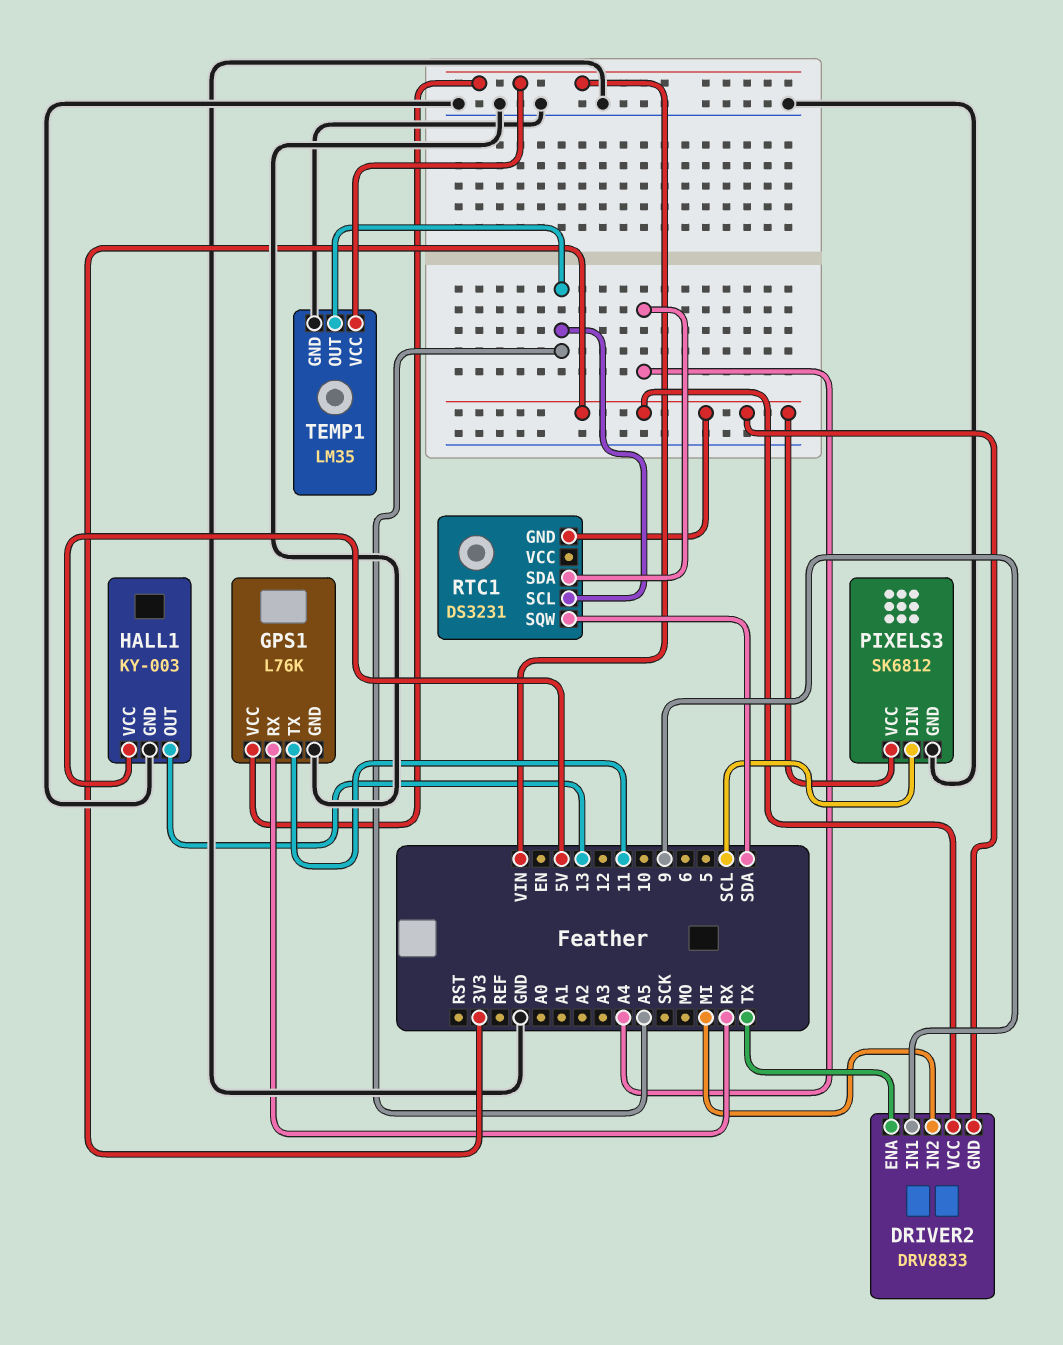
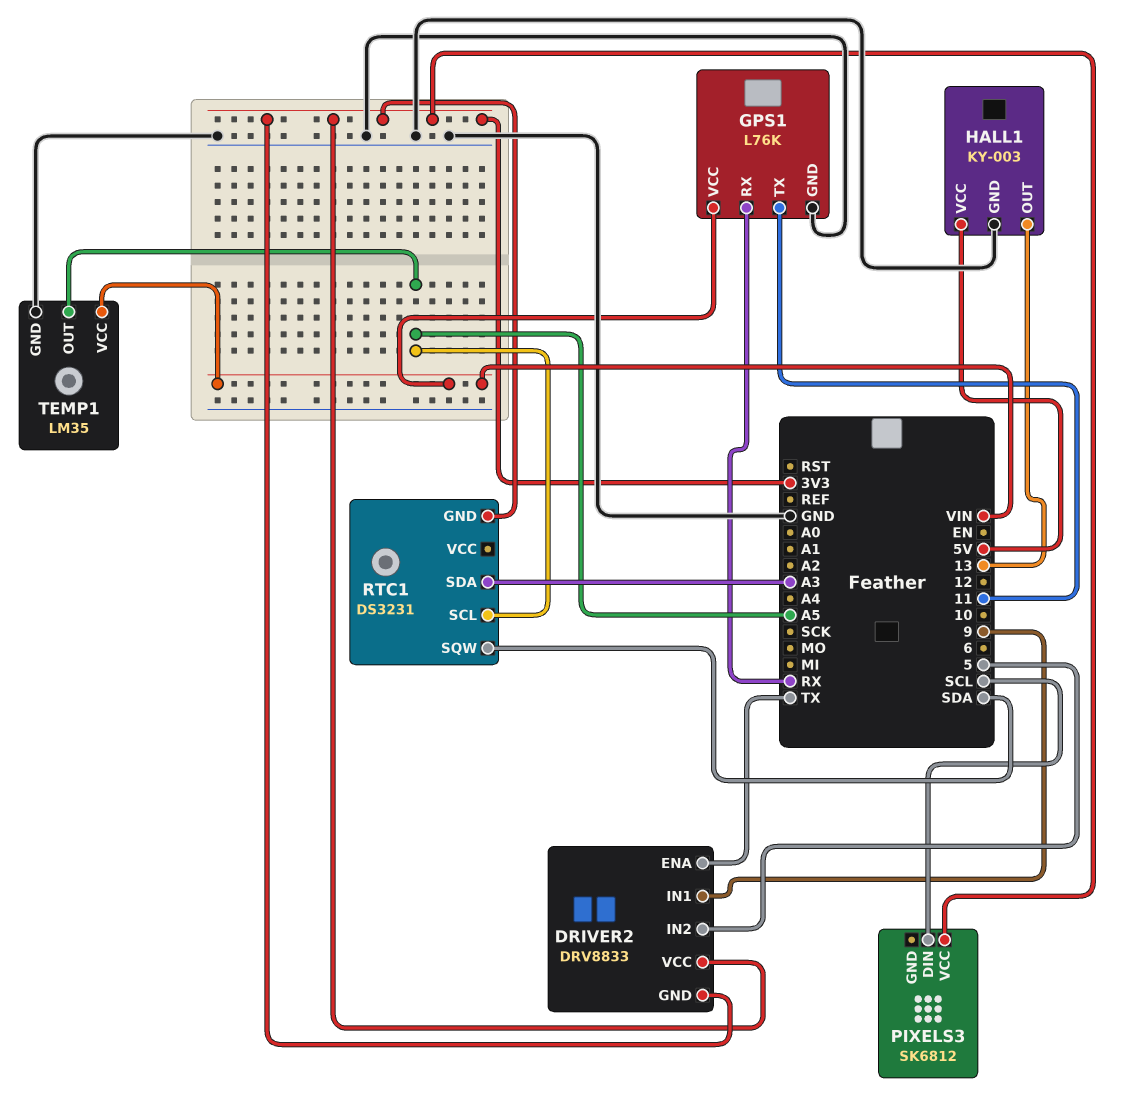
DRIVER2 pin IN2: MI -> 5
PIXELS3 pin GND: GND -> none
RTC1 pin SDA: A4 -> A3

